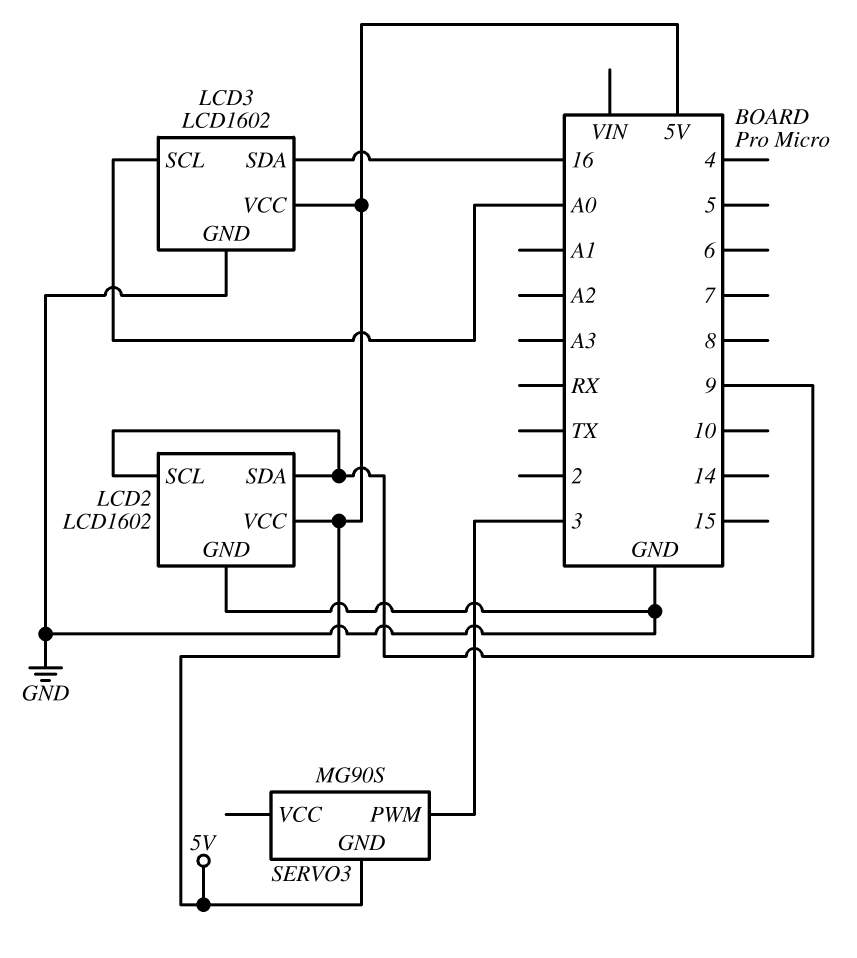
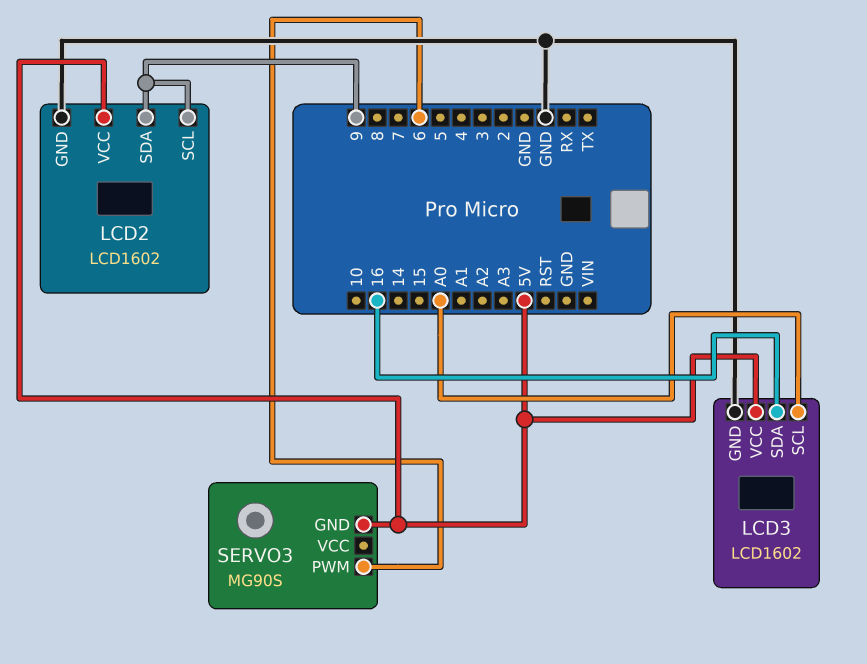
SERVO3 pin PWM: 3 -> 6

